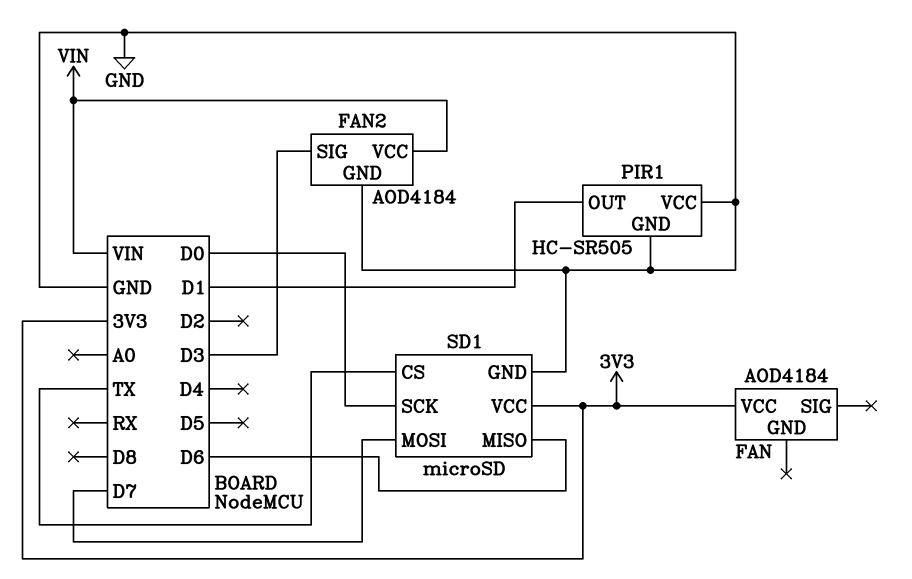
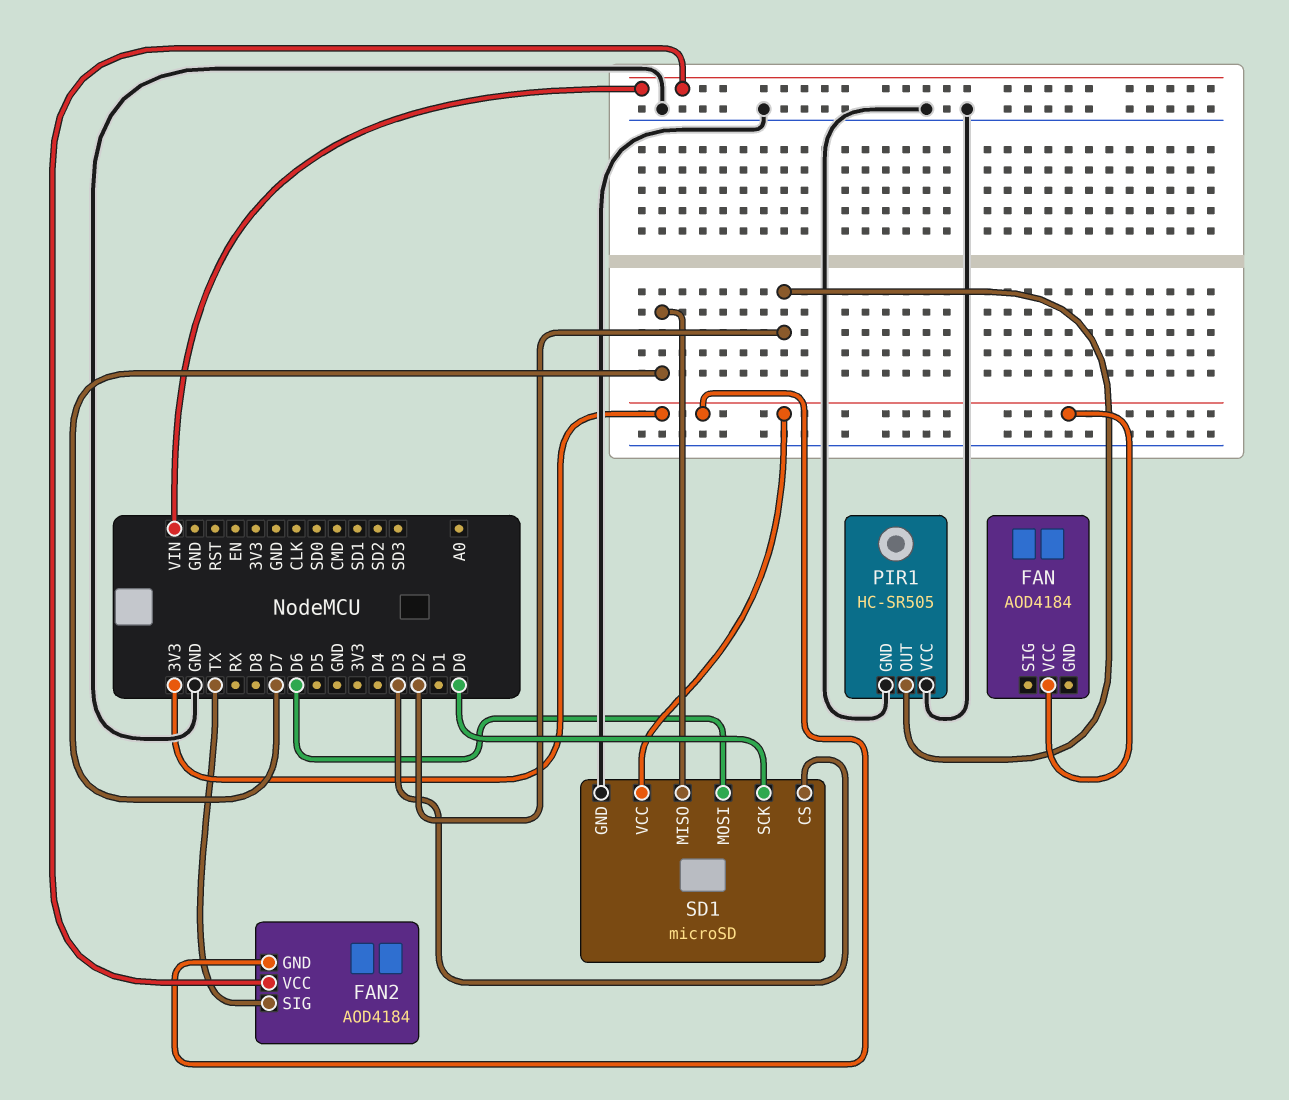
FAN2 pin GND: GND -> 3V3
FAN2 pin SIG: D3 -> TX
PIR1 pin OUT: D1 -> D2
SD1 pin CS: TX -> D3
SD1 pin MISO: D6 -> D7
SD1 pin MOSI: D7 -> D6

